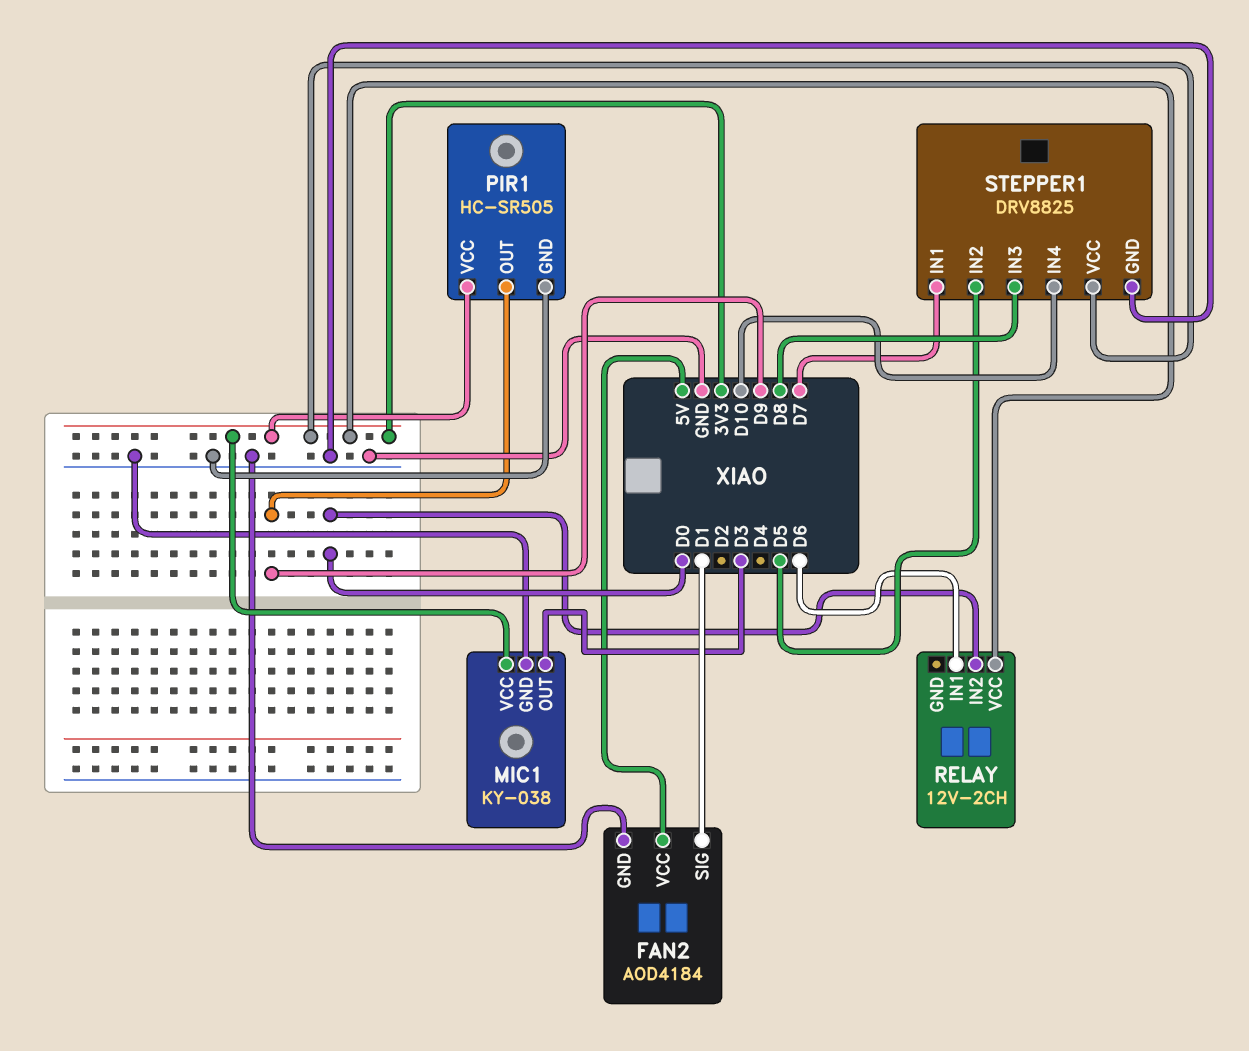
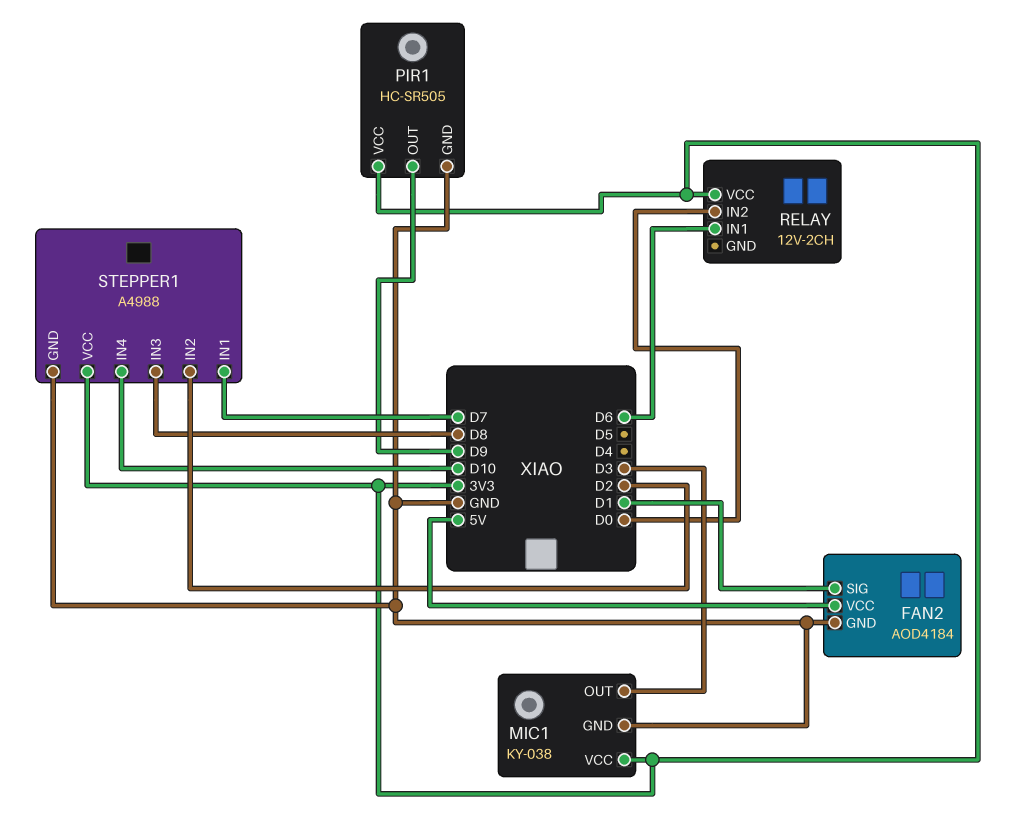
STEPPER1: DRV8825 -> A4988
STEPPER1 pin IN2: D5 -> D2

